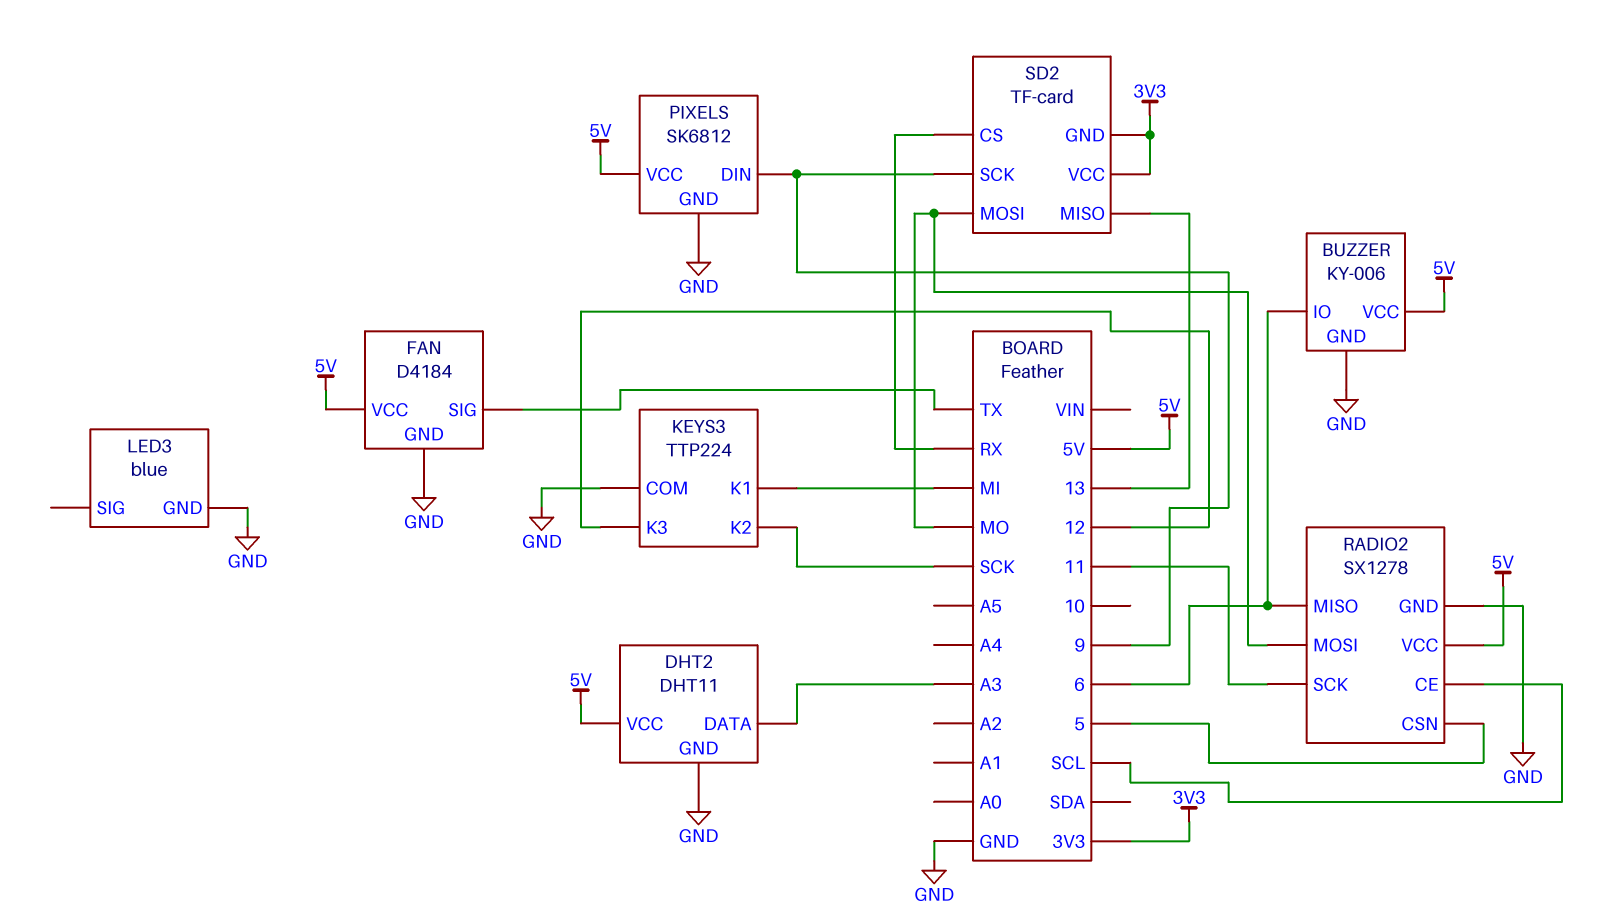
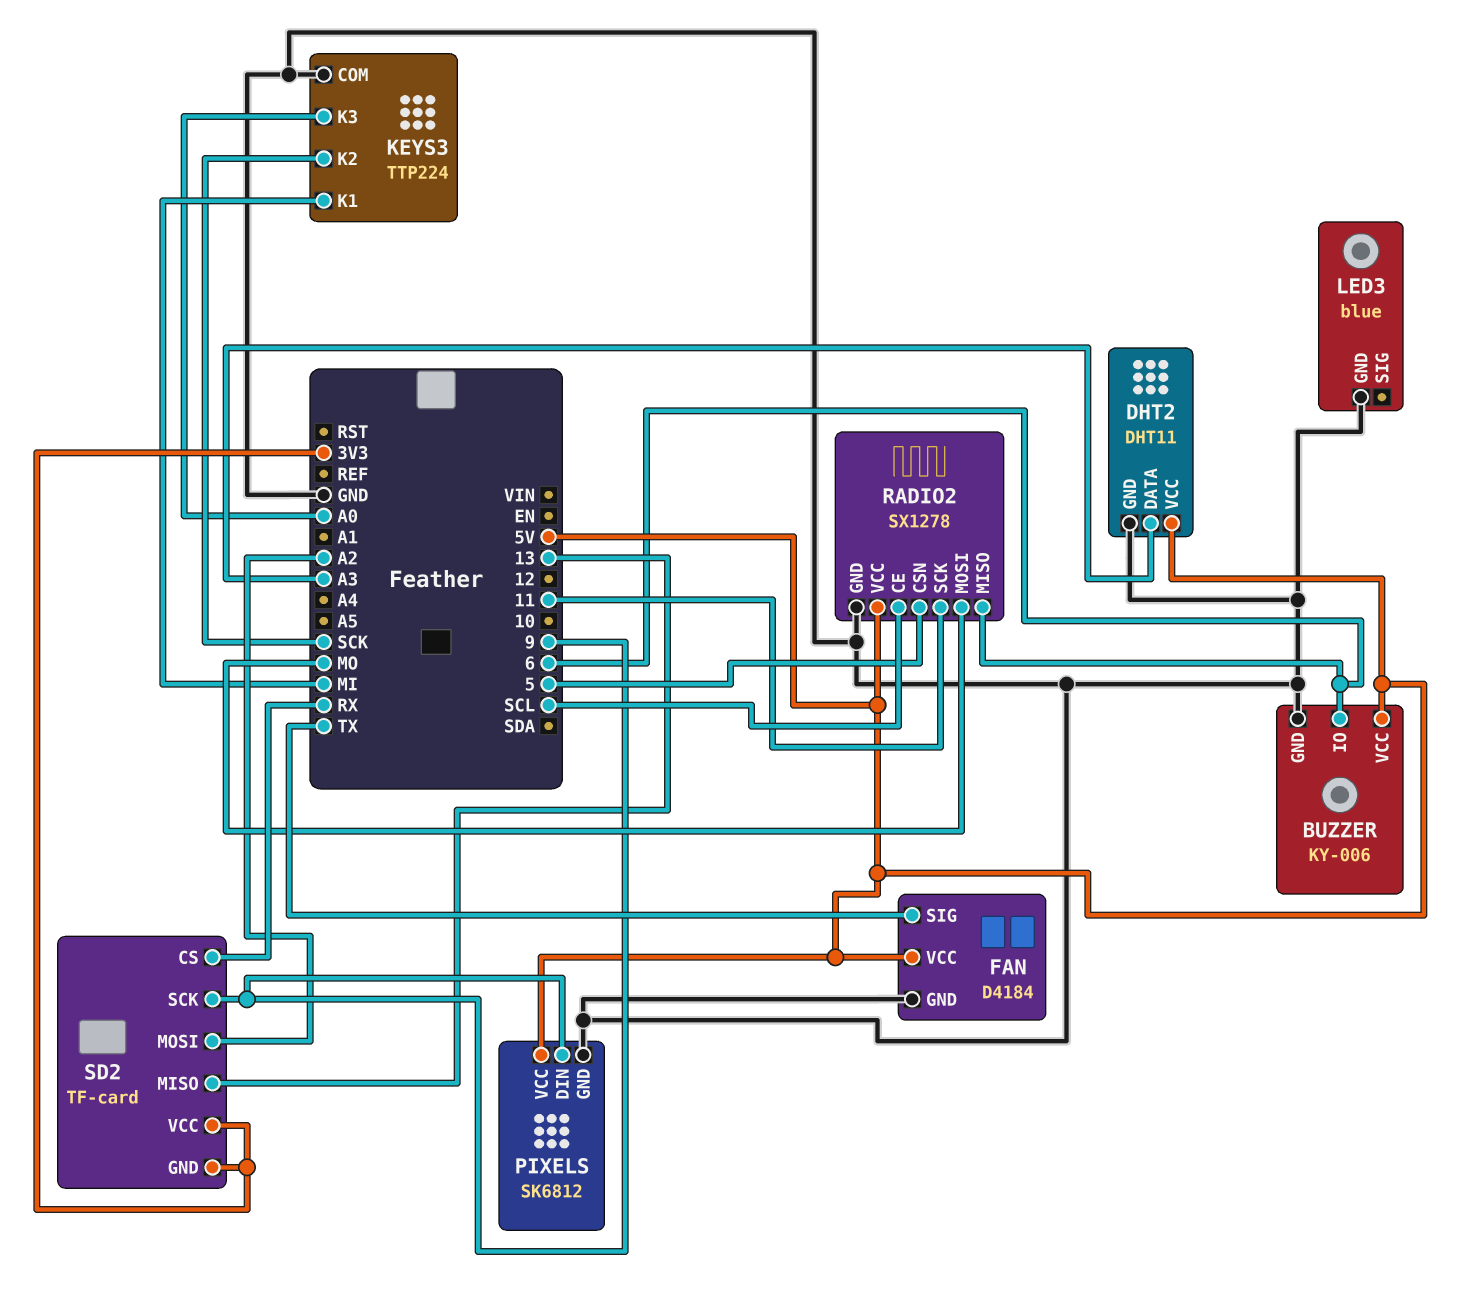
KEYS3 pin K3: 12 -> A0
SD2 pin MOSI: MO -> A2

